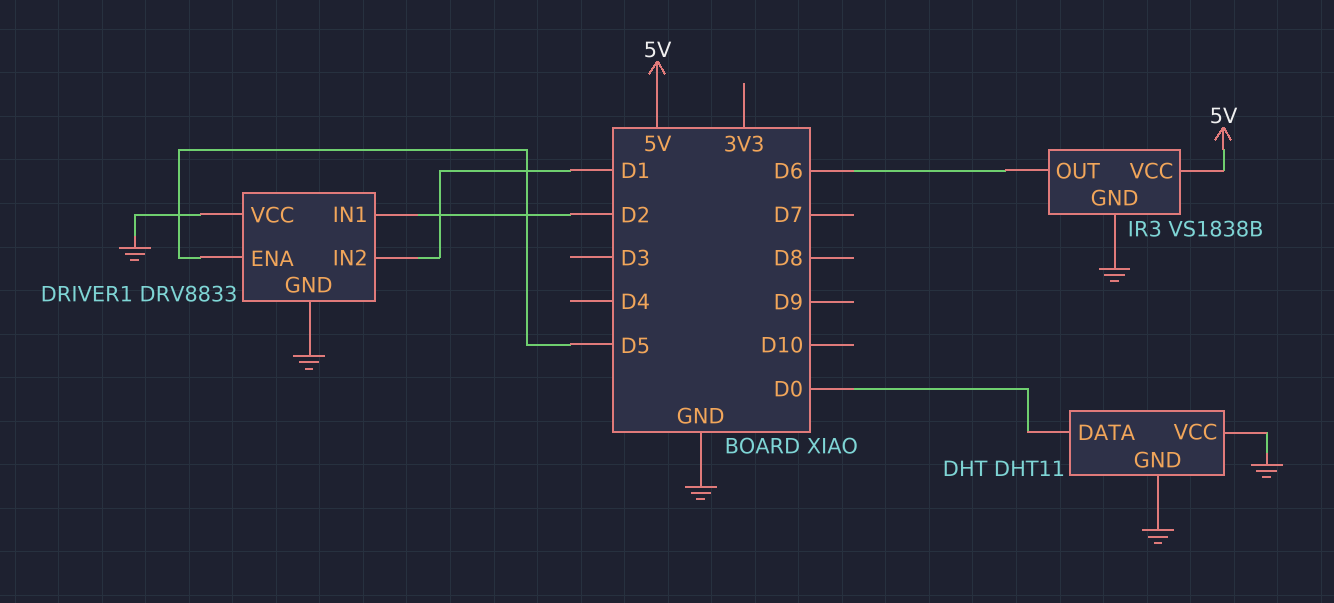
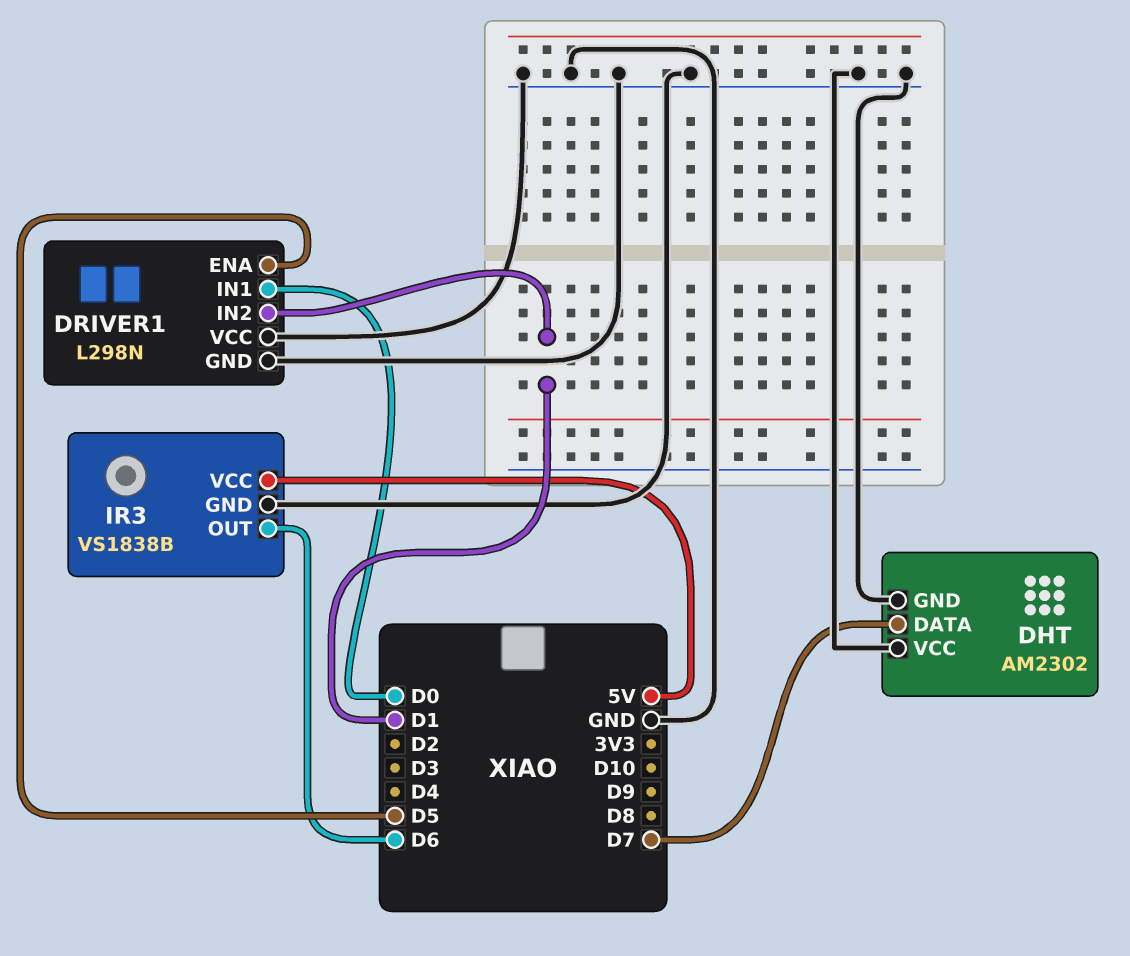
DHT: DHT11 -> AM2302
DHT pin DATA: D0 -> D7
DRIVER1: DRV8833 -> L298N
DRIVER1 pin IN1: D2 -> D0

